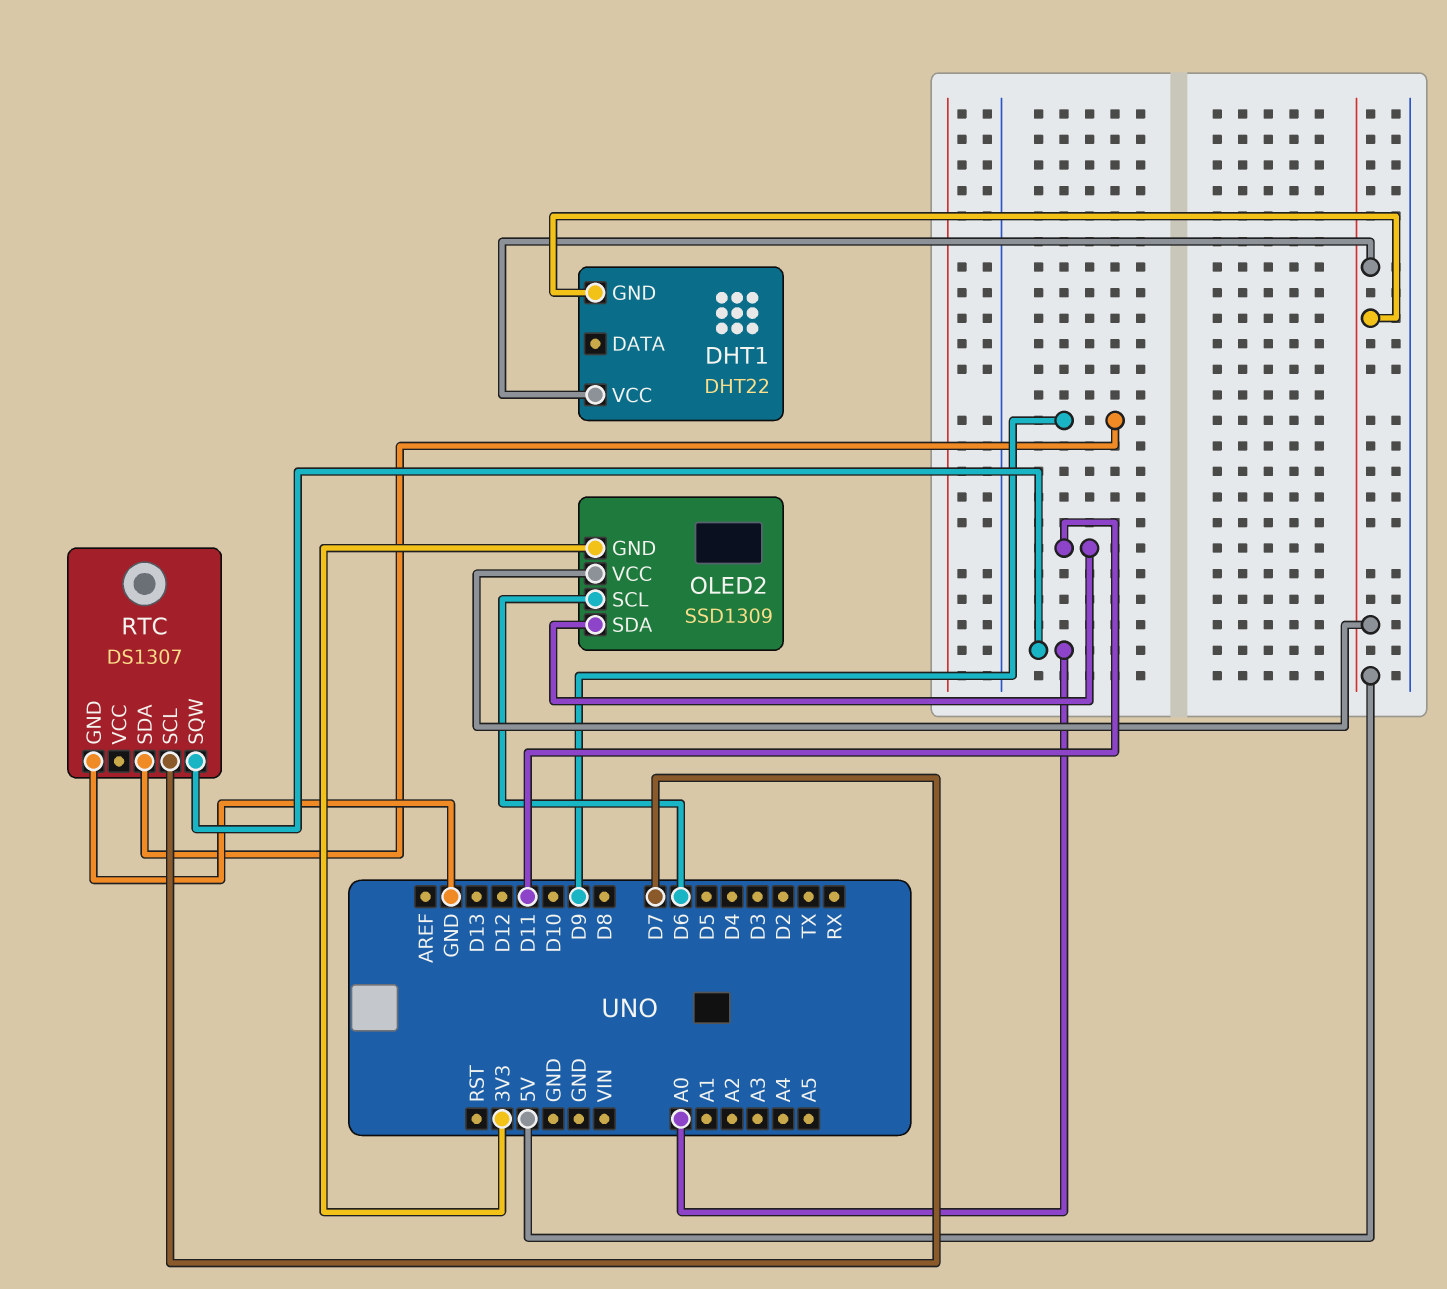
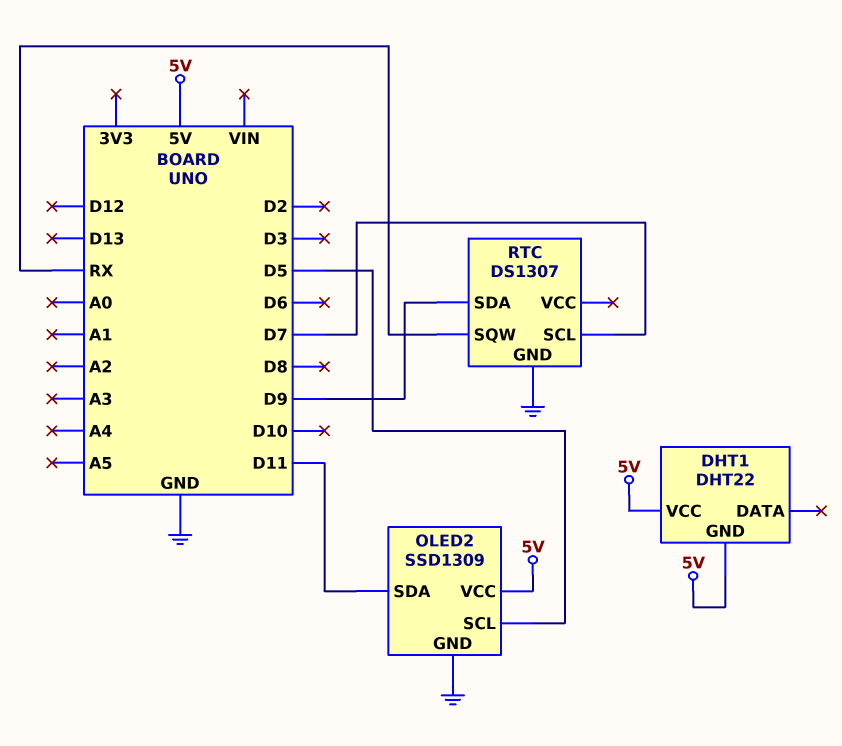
OLED2 pin GND: 3V3 -> GND
OLED2 pin SCL: D6 -> D5
RTC pin SQW: A0 -> RX

